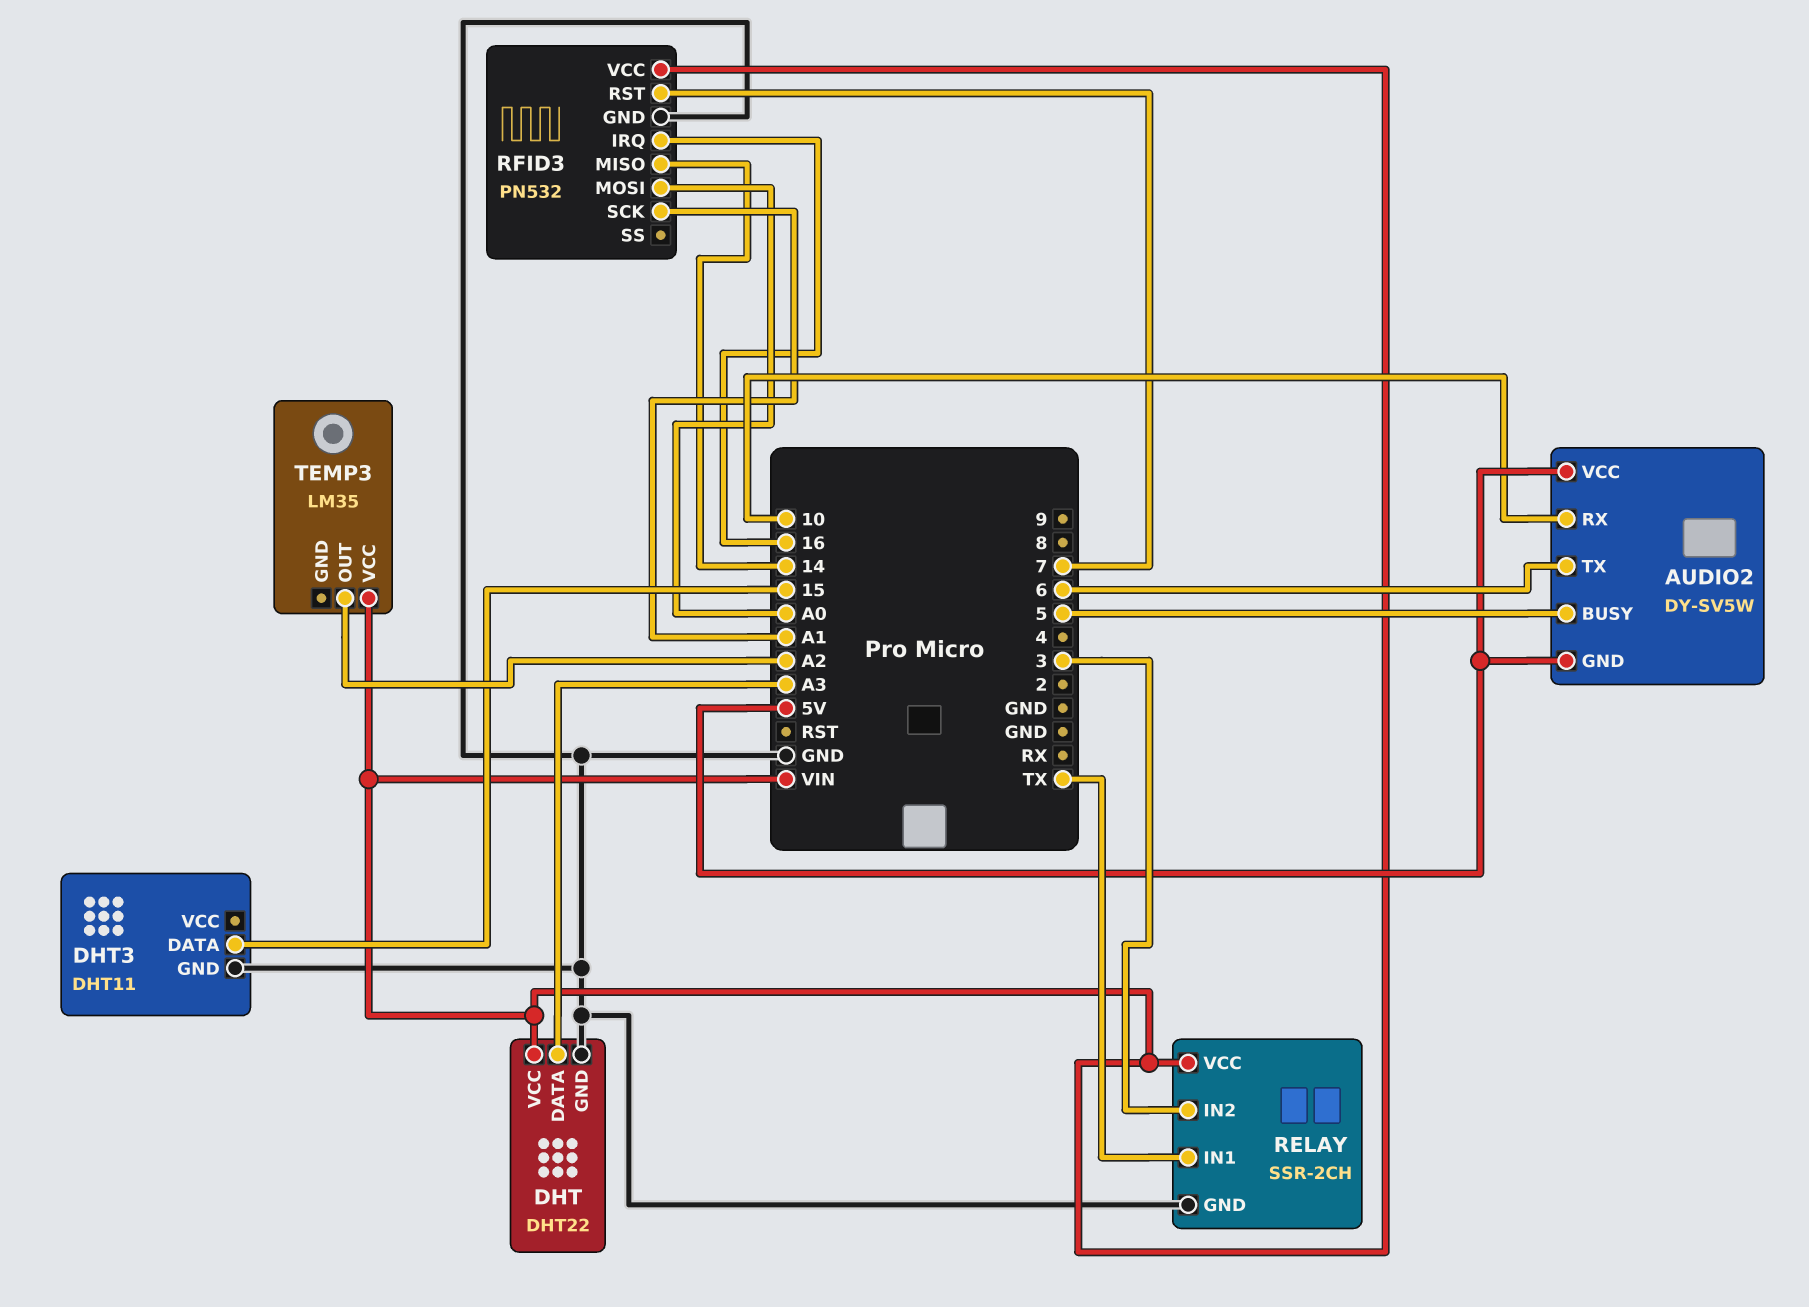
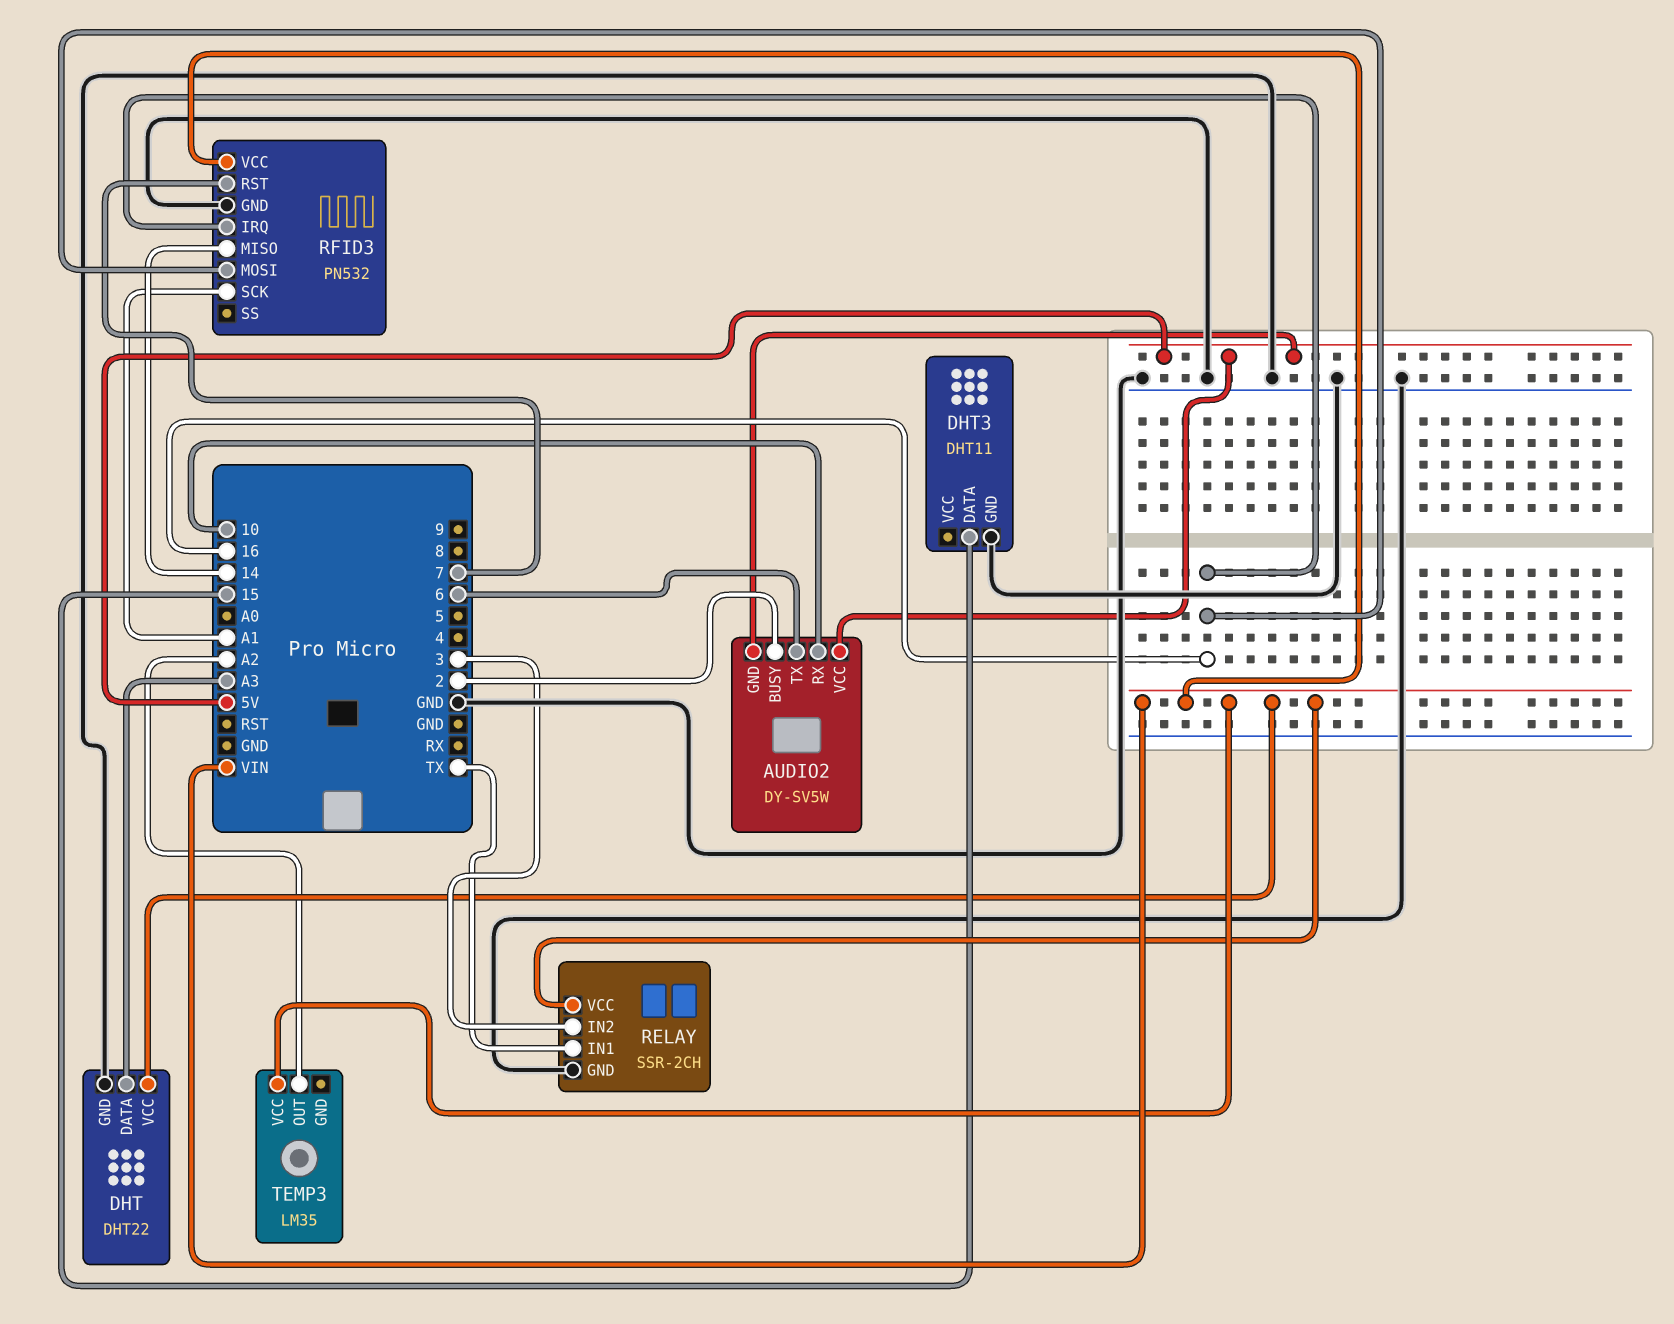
AUDIO2 pin BUSY: 5 -> 2
RFID3 pin MOSI: A0 -> 16

